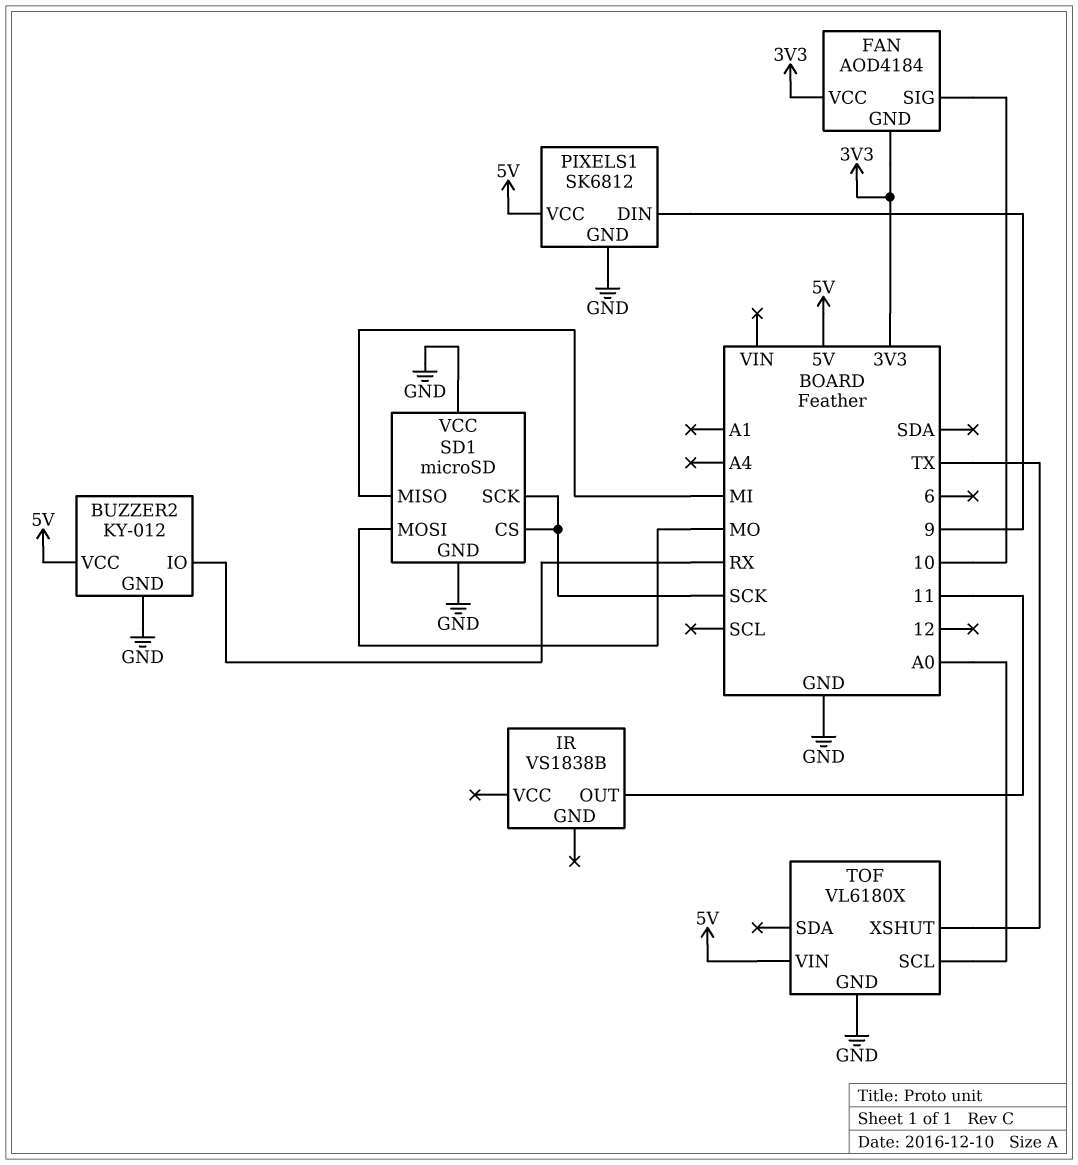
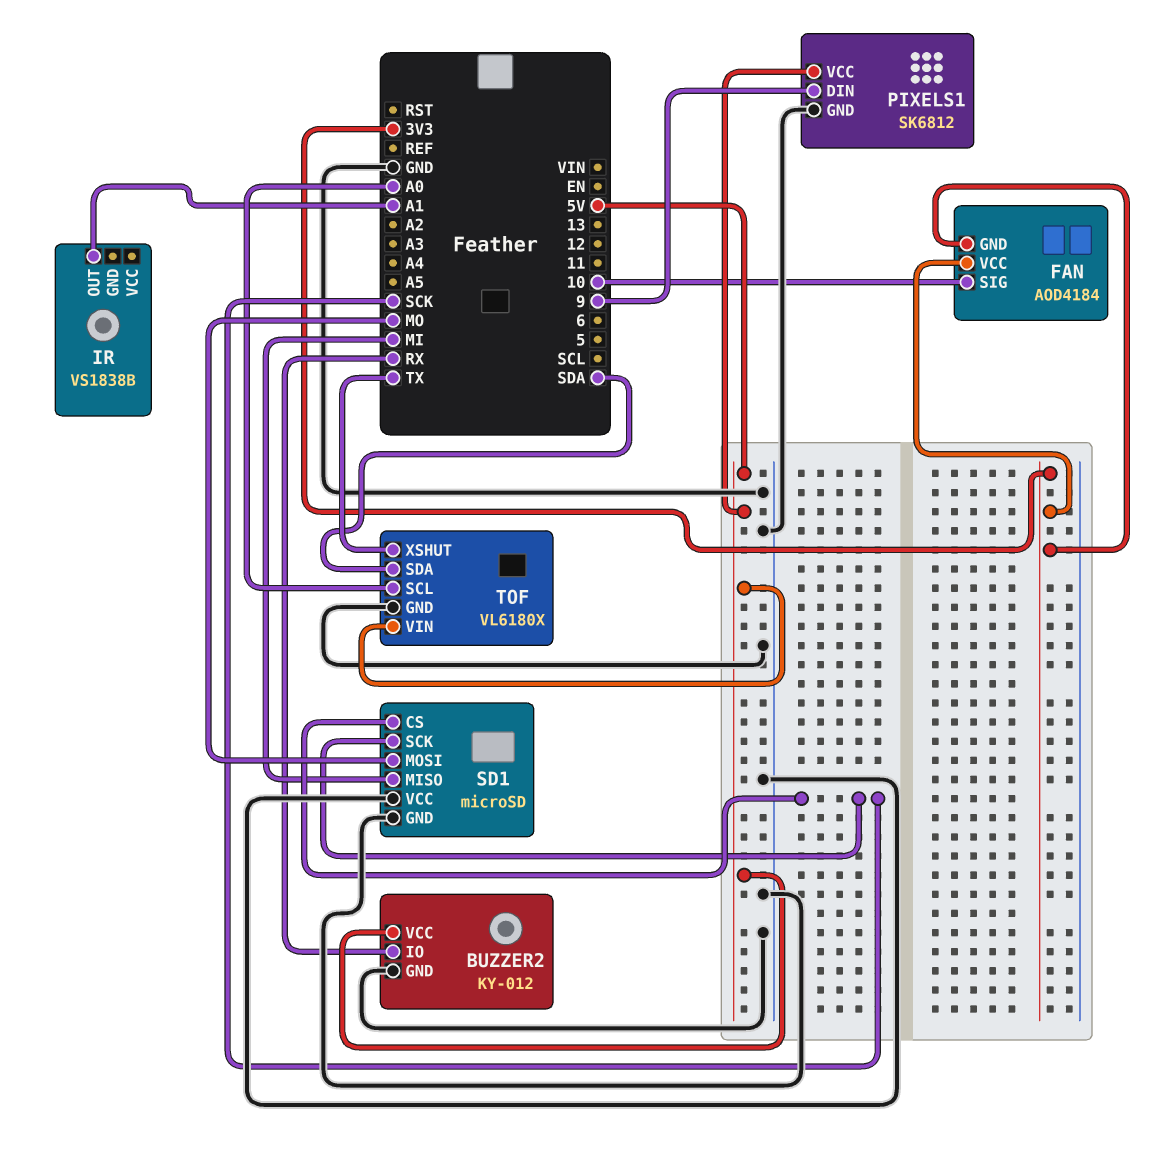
IR pin OUT: 11 -> A1
TOF pin SDA: none -> SDA

